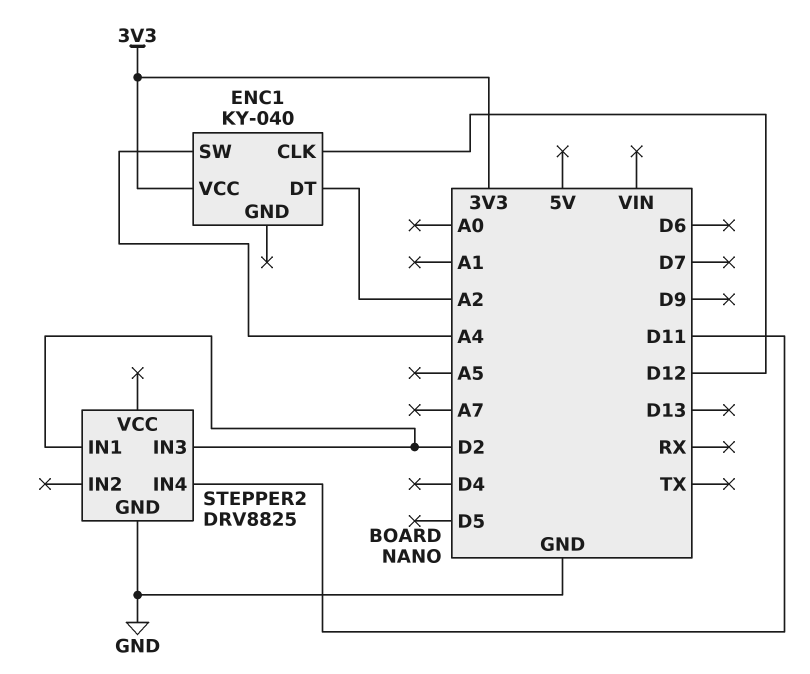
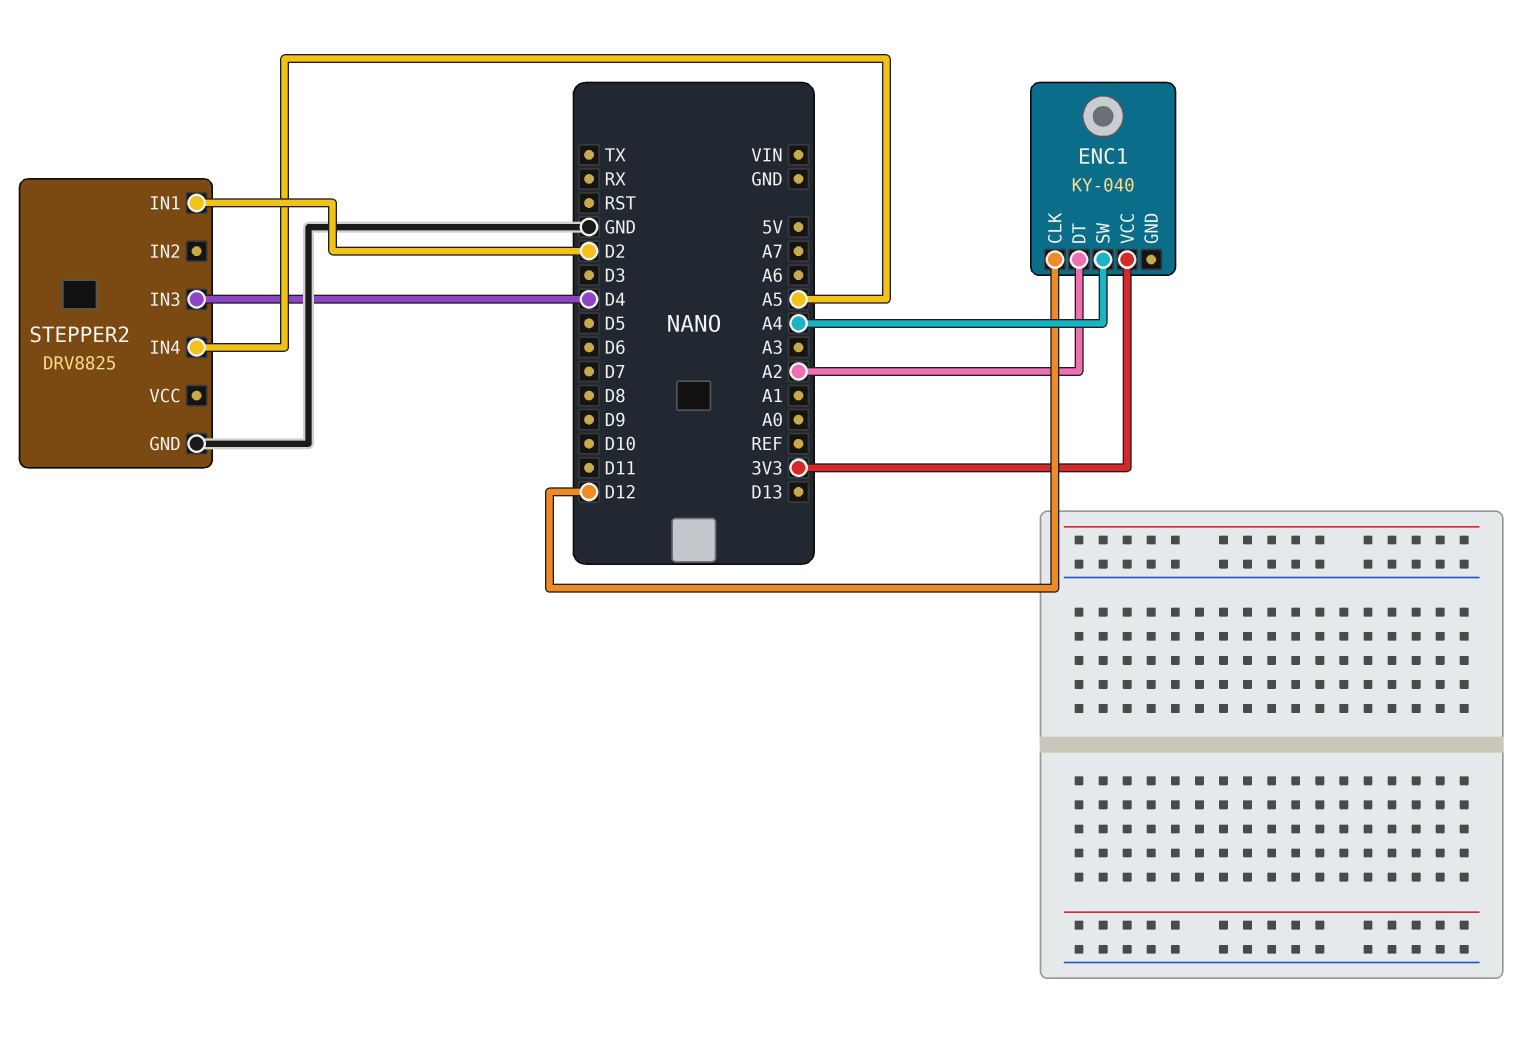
STEPPER2 pin IN3: D2 -> D4
STEPPER2 pin IN4: D11 -> A5

